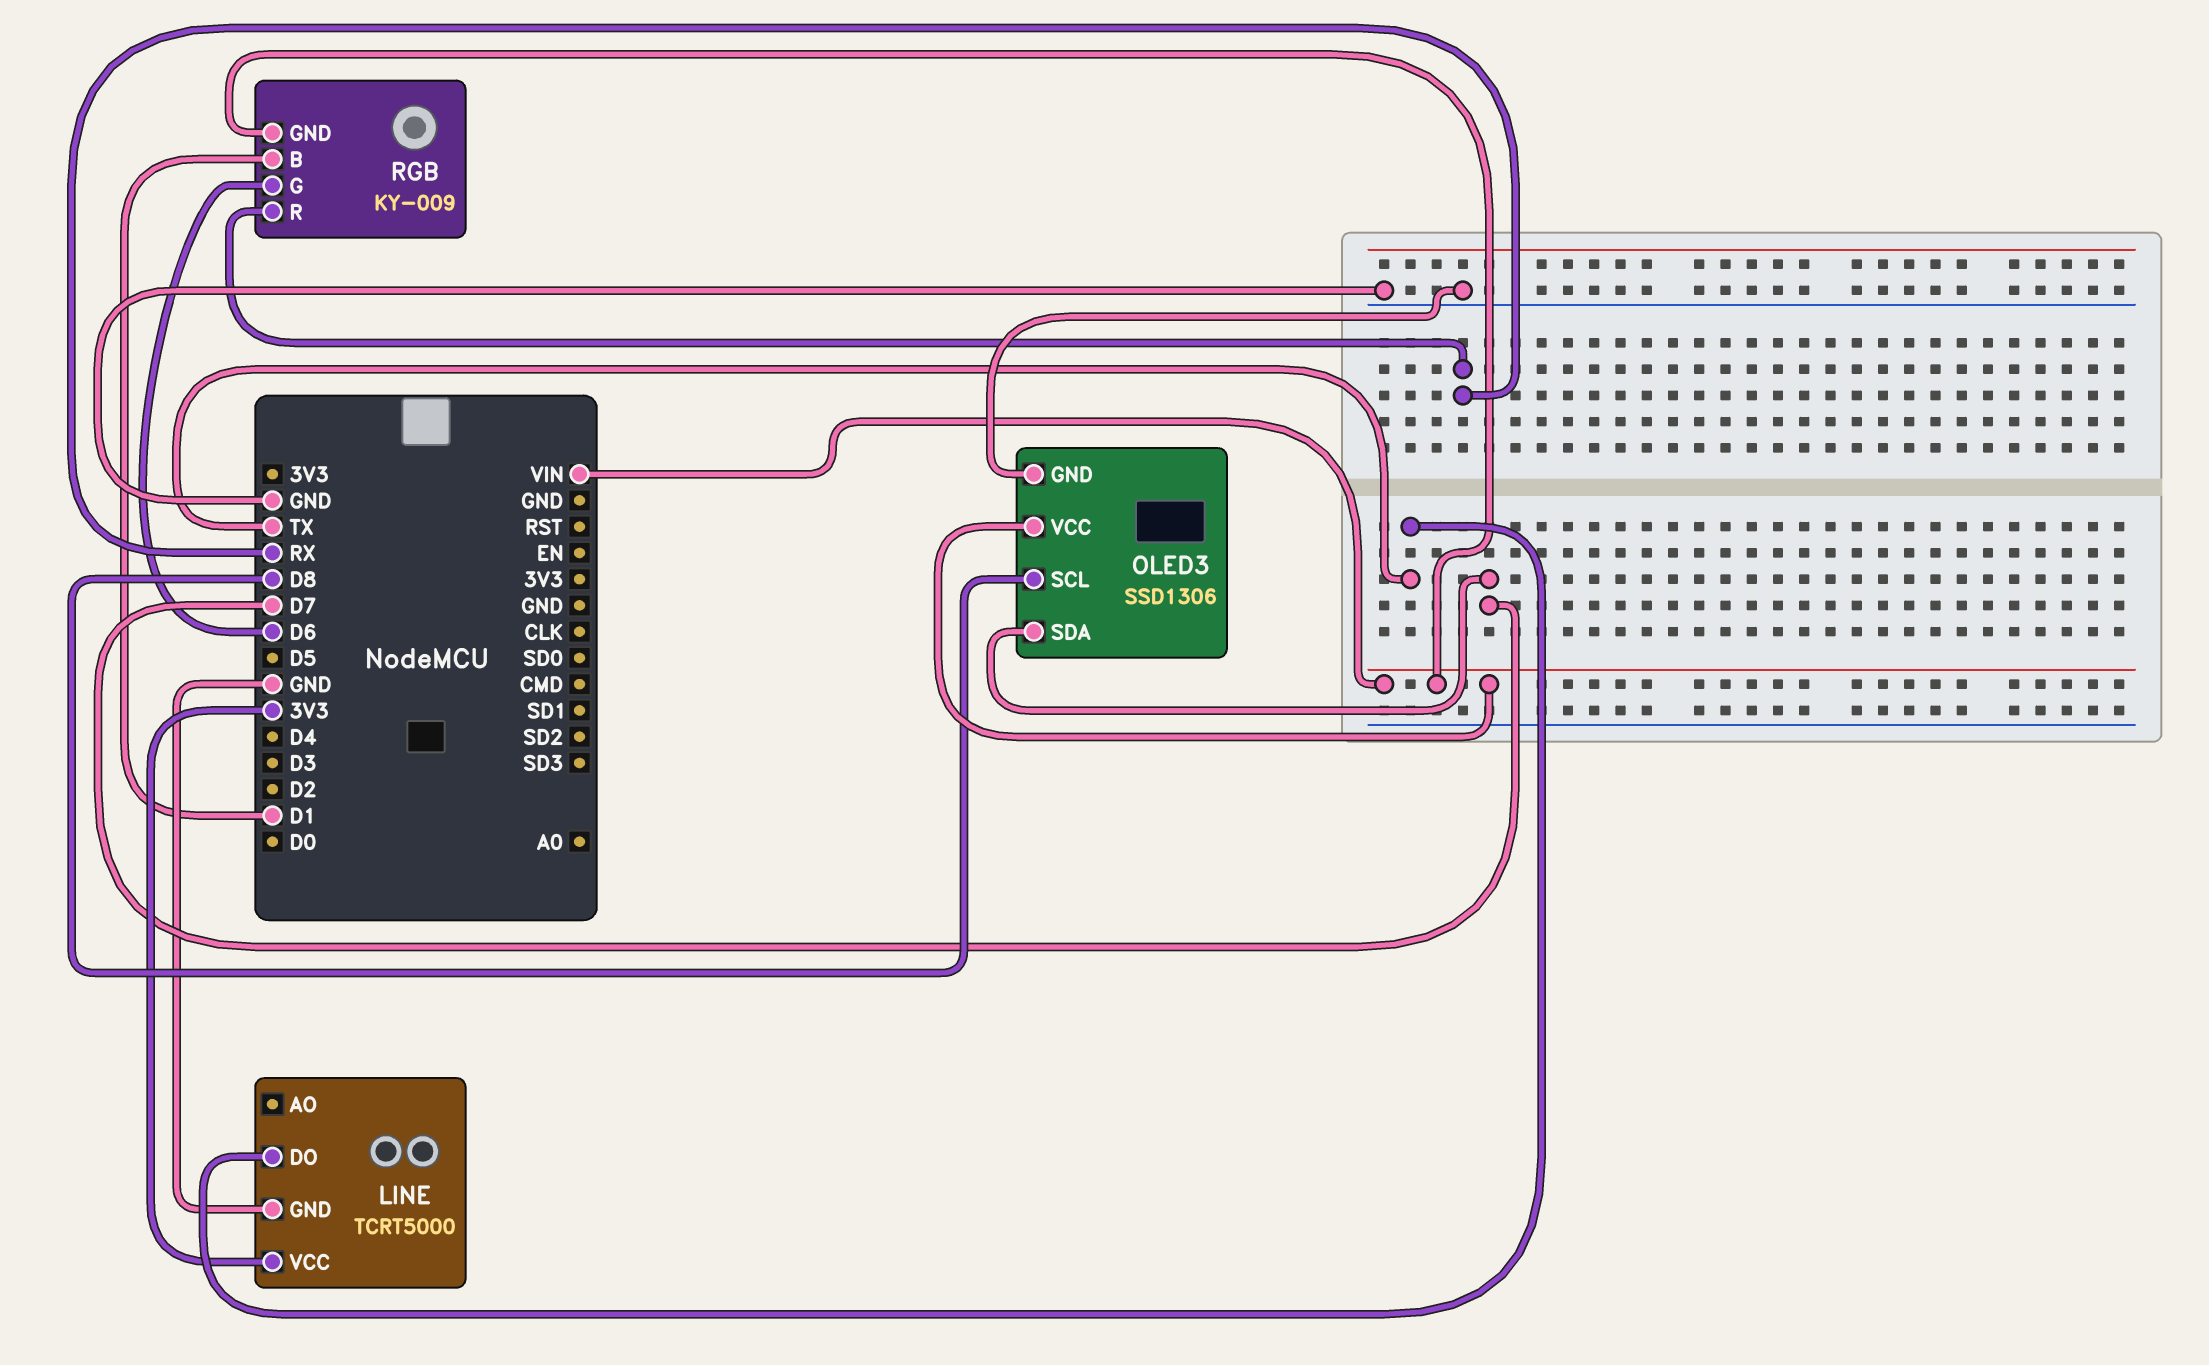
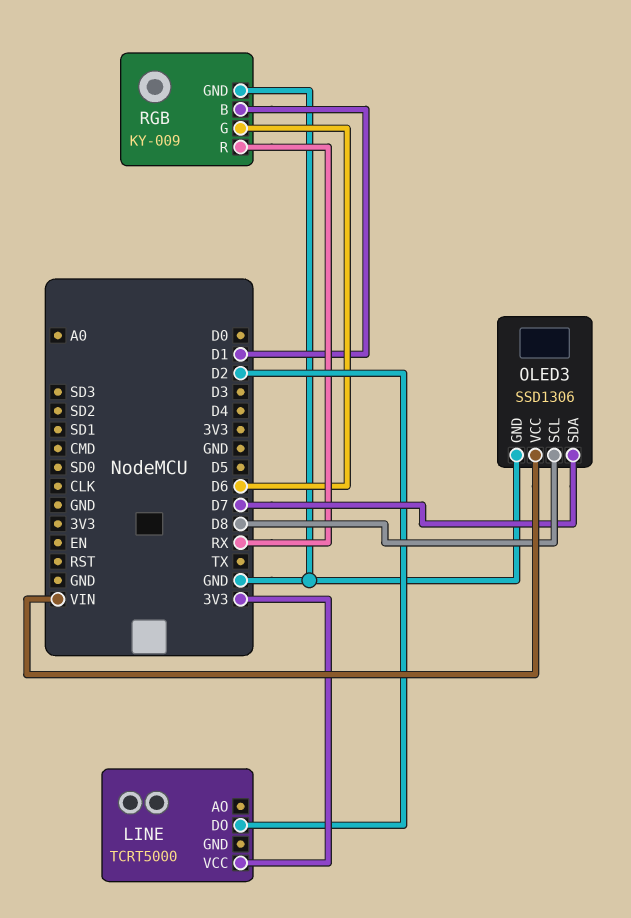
LINE pin DO: TX -> D2
LINE pin GND: GND -> none
RGB pin GND: VIN -> GND

